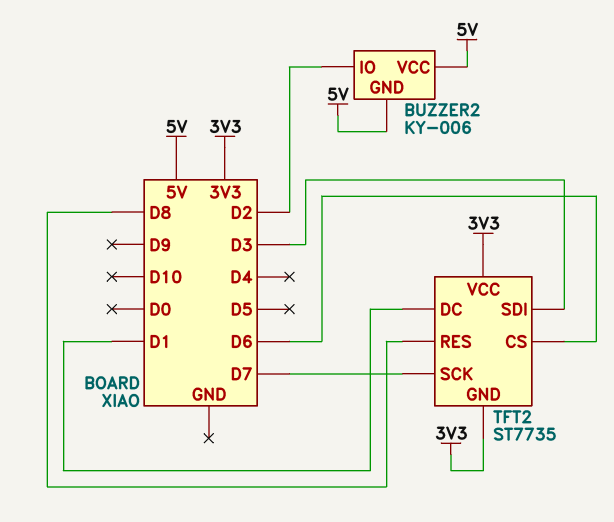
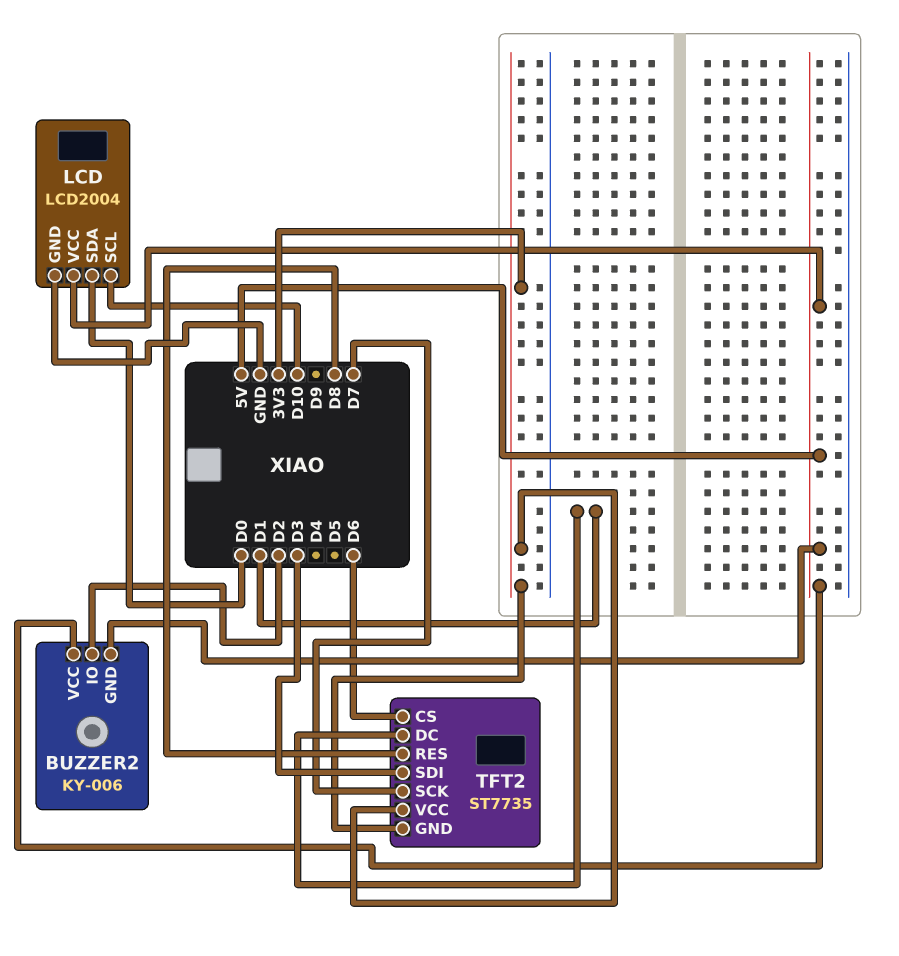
LCD: none -> LCD2004
LCD pin GND: none -> GND
LCD pin SCL: none -> D10
LCD pin SDA: none -> D0
LCD pin VCC: none -> 5V

